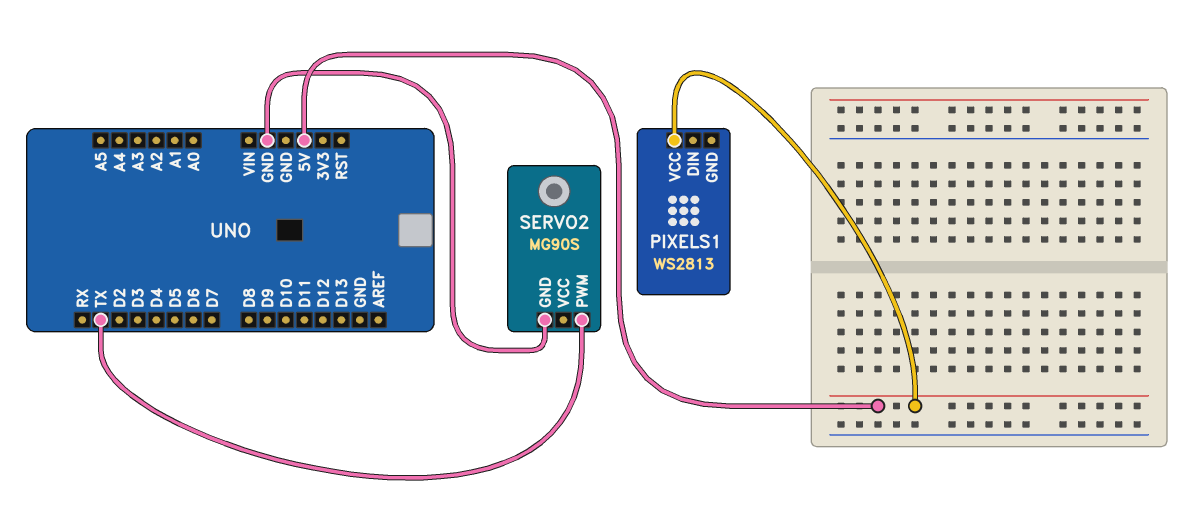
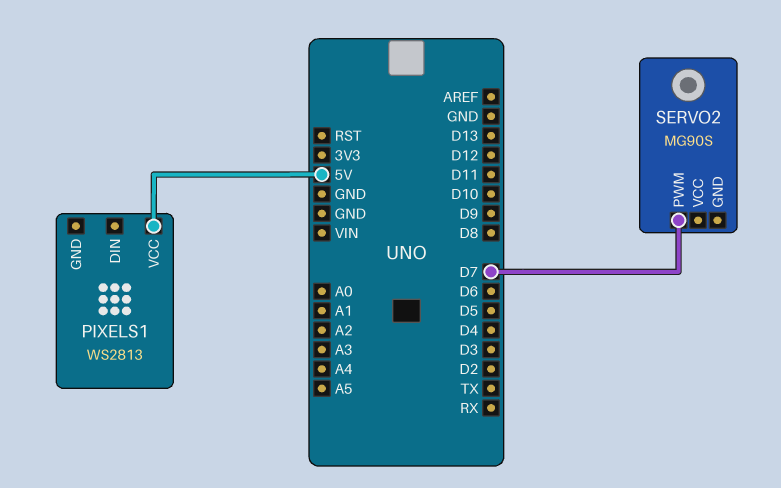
SERVO2 pin GND: GND -> none
SERVO2 pin PWM: TX -> D7

